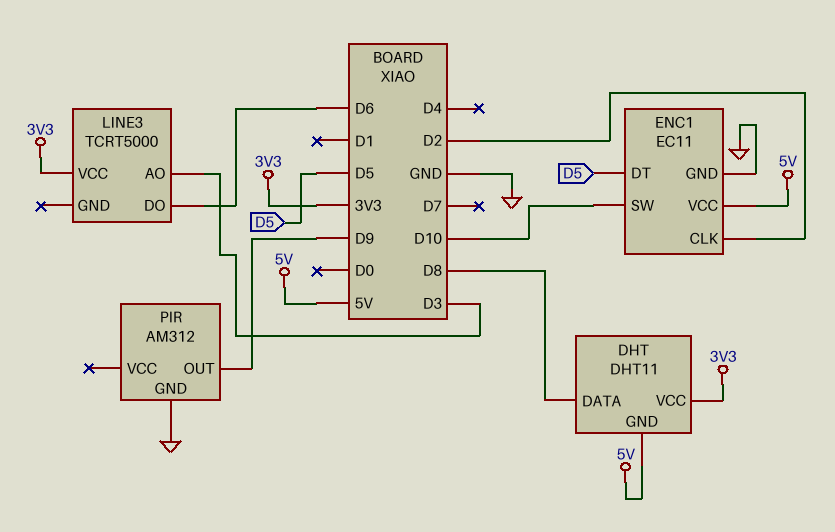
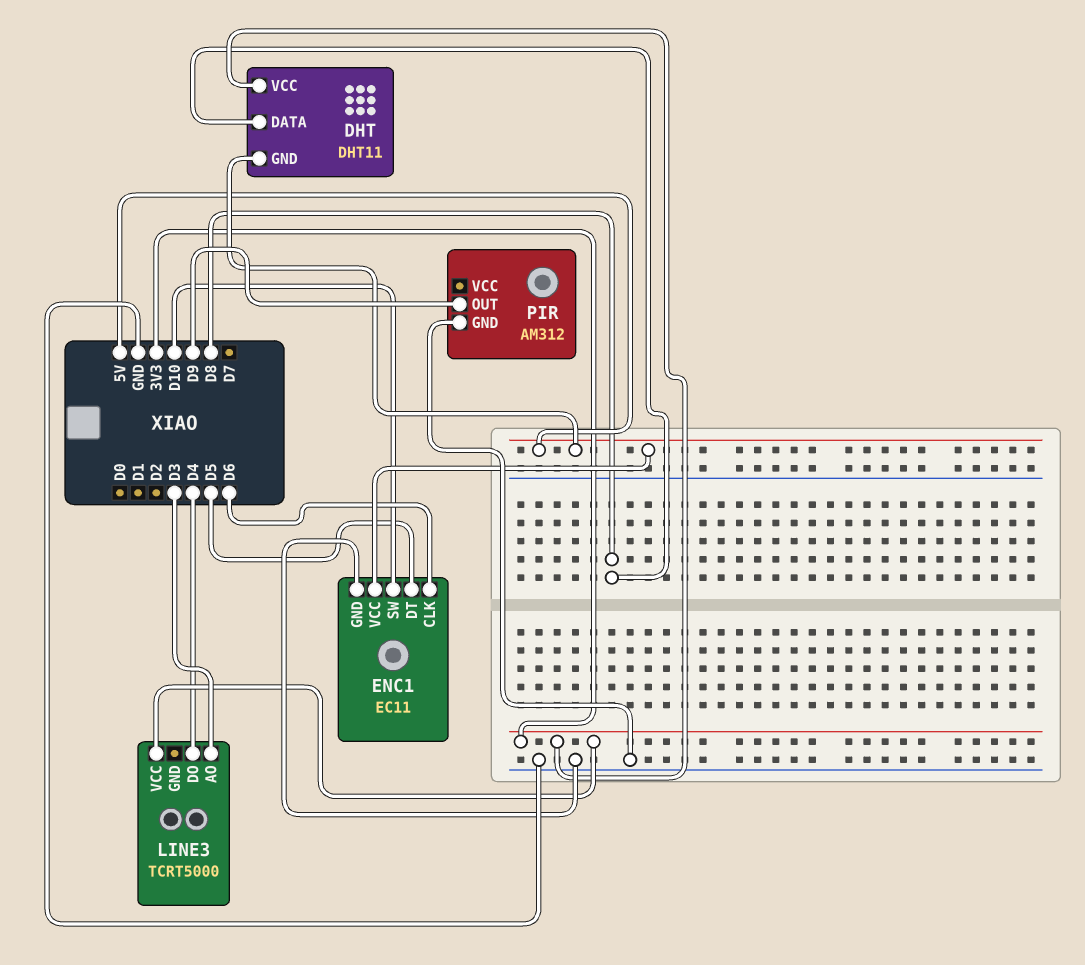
ENC1 pin CLK: D2 -> D6
LINE3 pin DO: D6 -> D4

